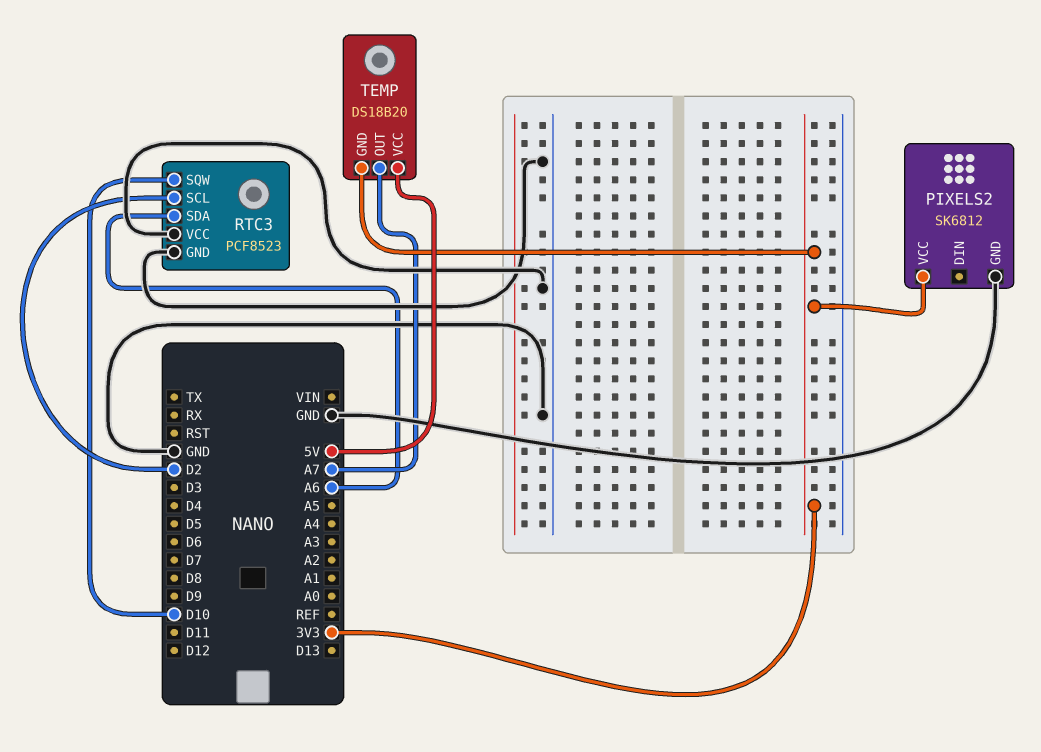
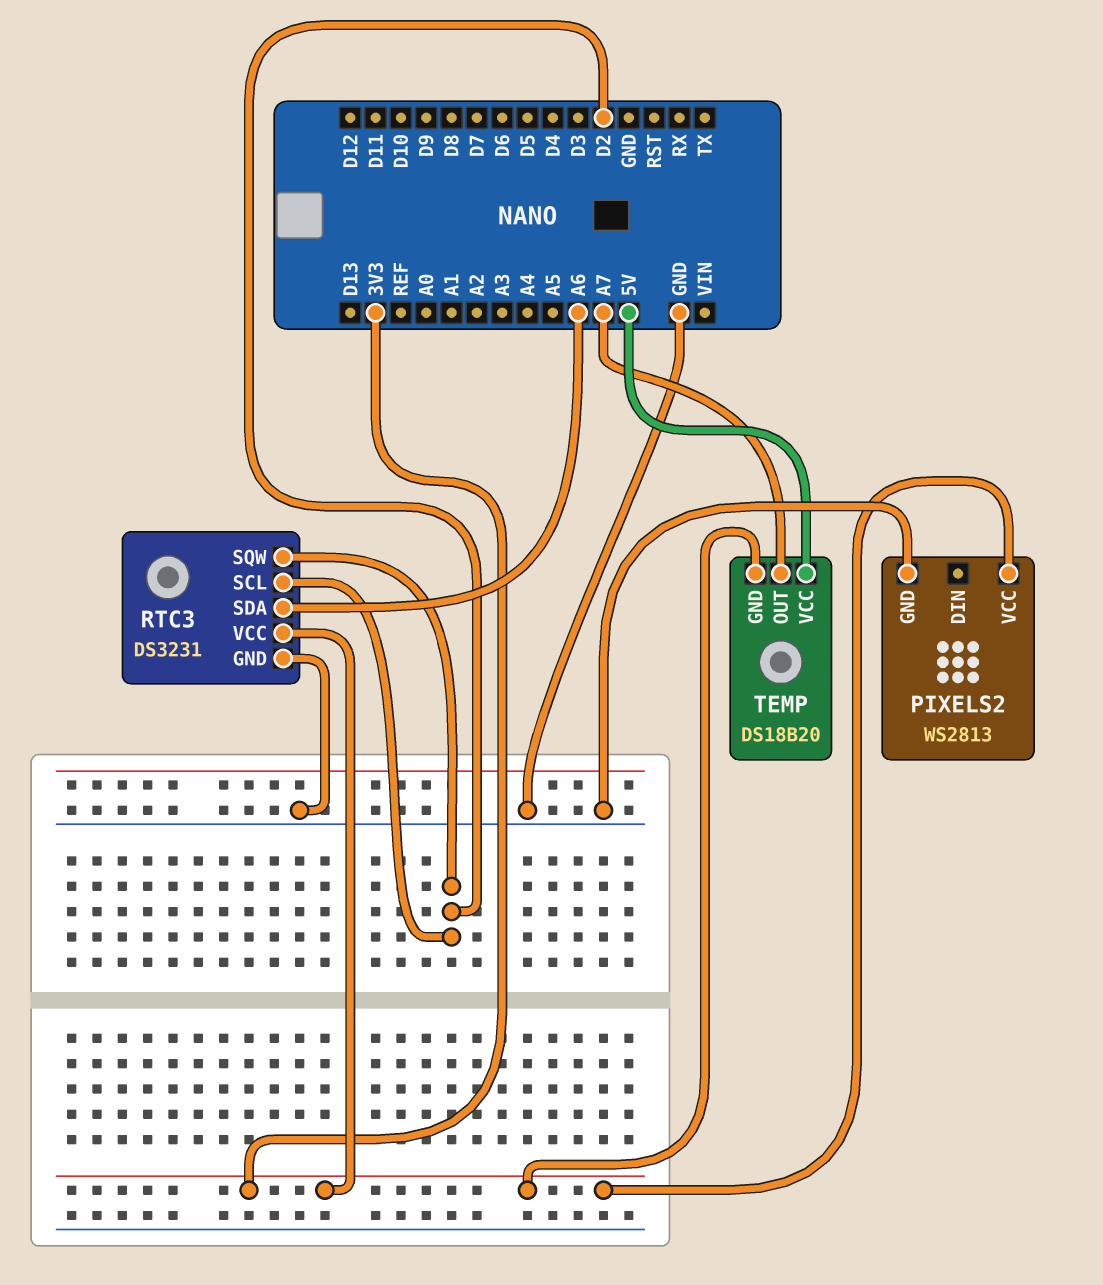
PIXELS2: SK6812 -> WS2813
RTC3: PCF8523 -> DS3231
RTC3 pin SQW: D10 -> D2
RTC3 pin VCC: GND -> 3V3

